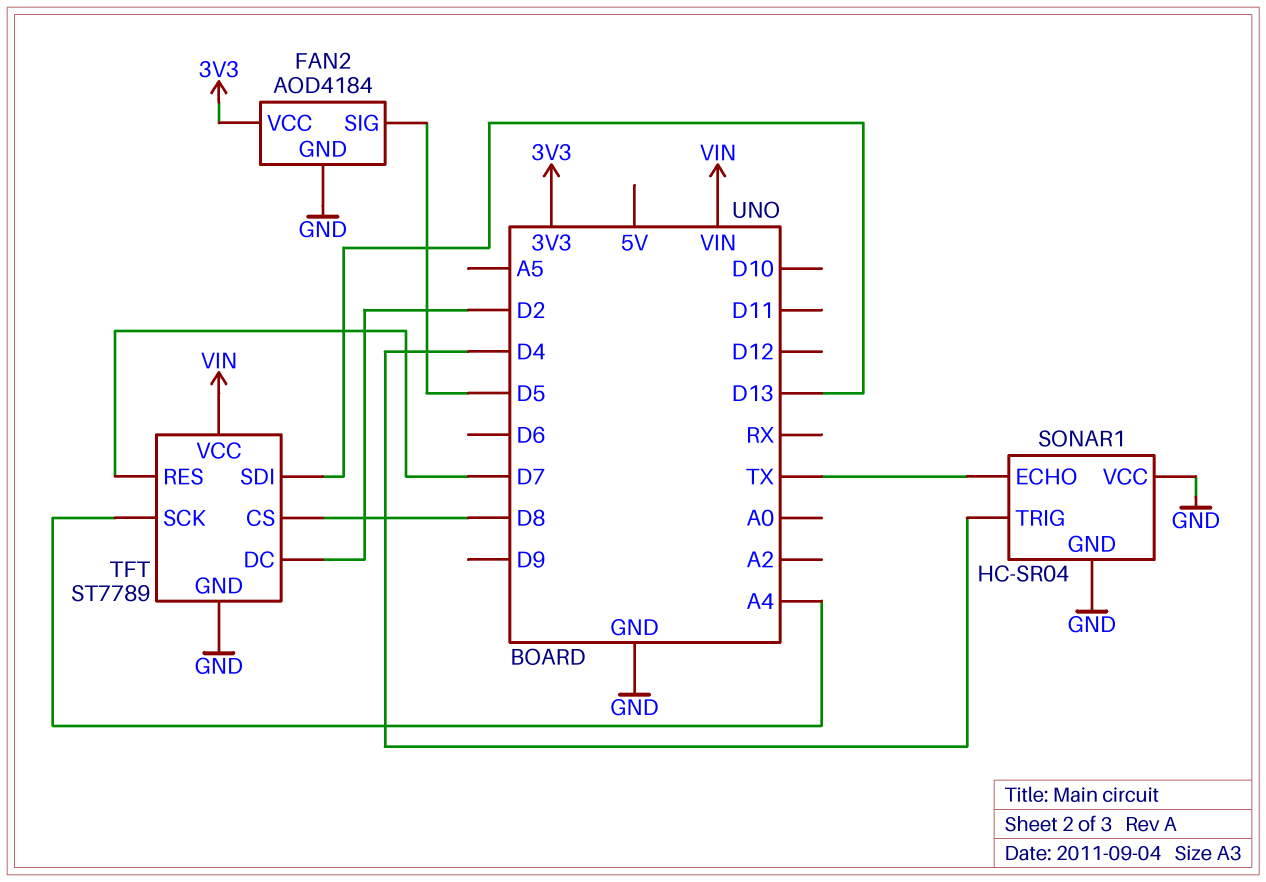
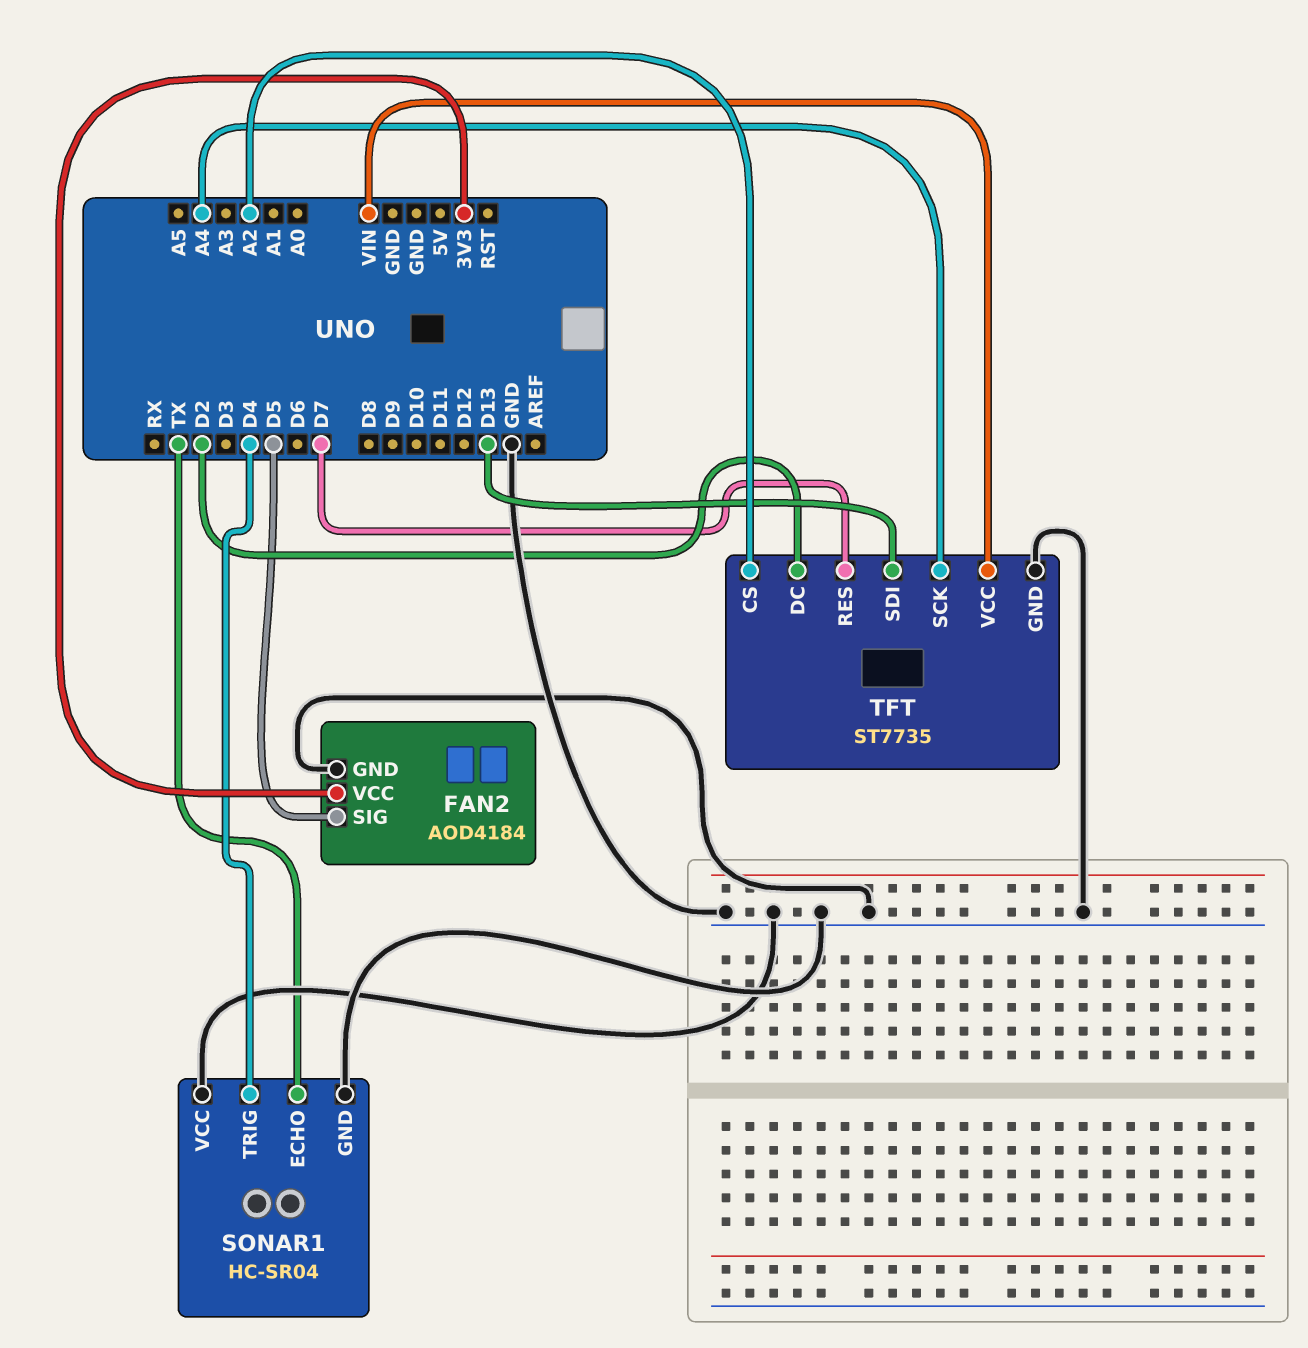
TFT: ST7789 -> ST7735
TFT pin CS: D8 -> A2

